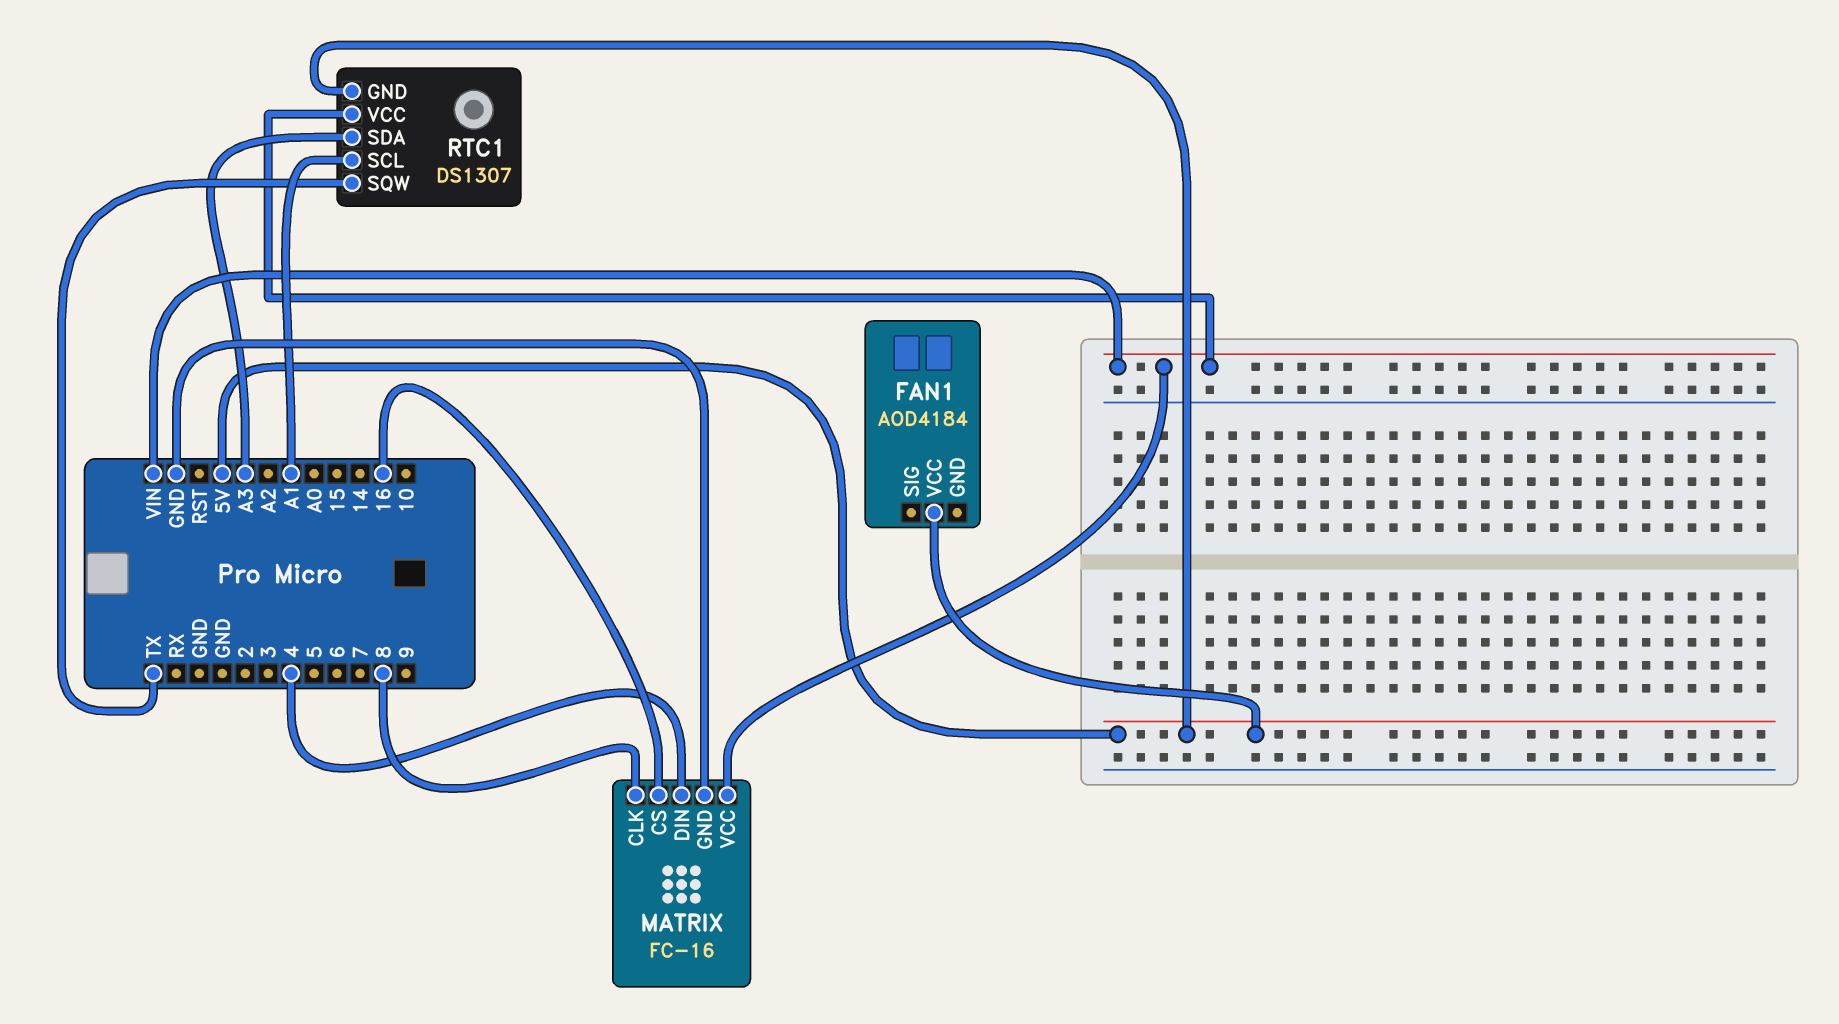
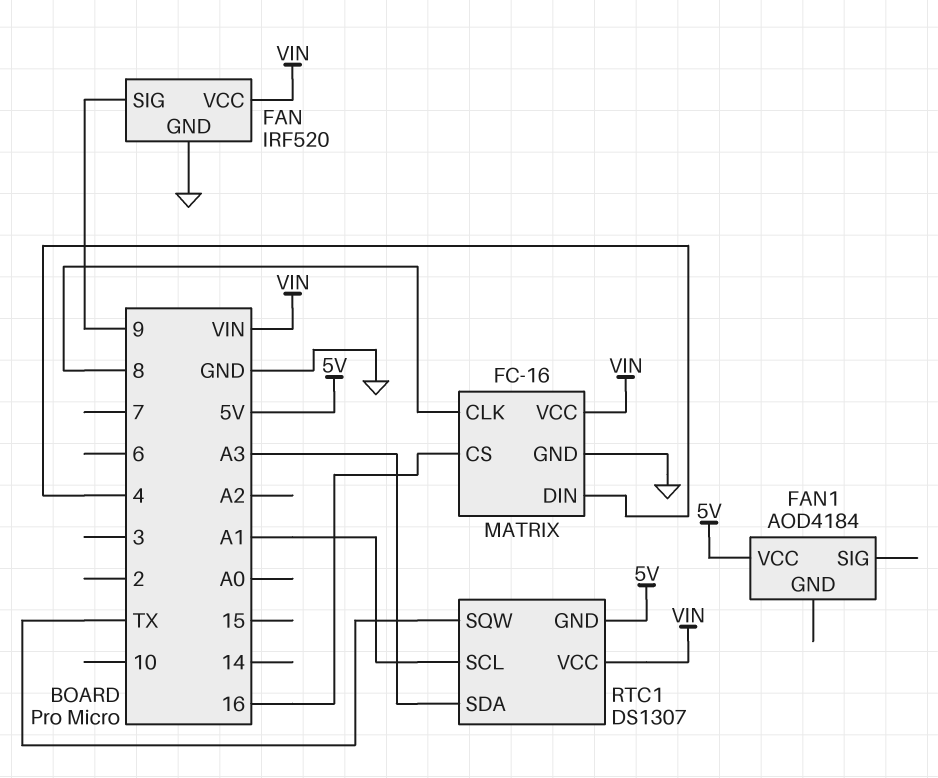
FAN: none -> IRF520
FAN pin GND: none -> GND
FAN pin SIG: none -> 9
FAN pin VCC: none -> VIN

